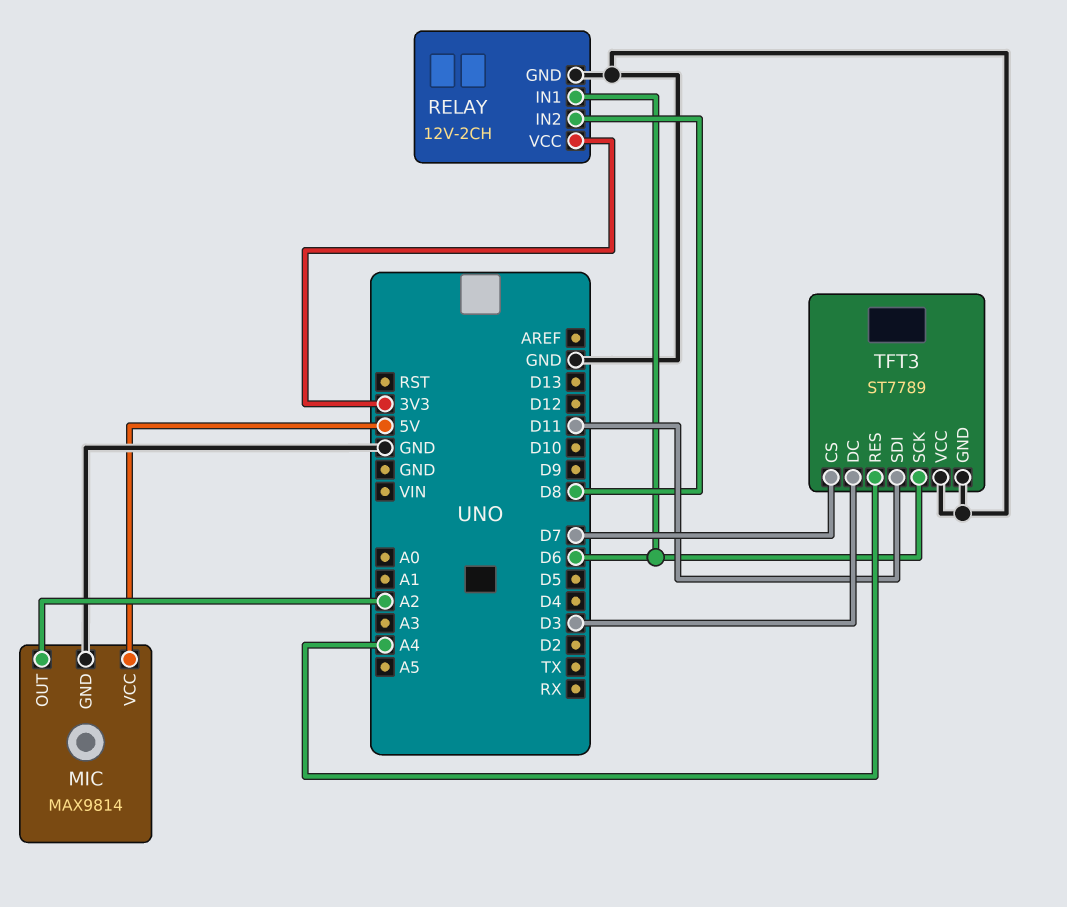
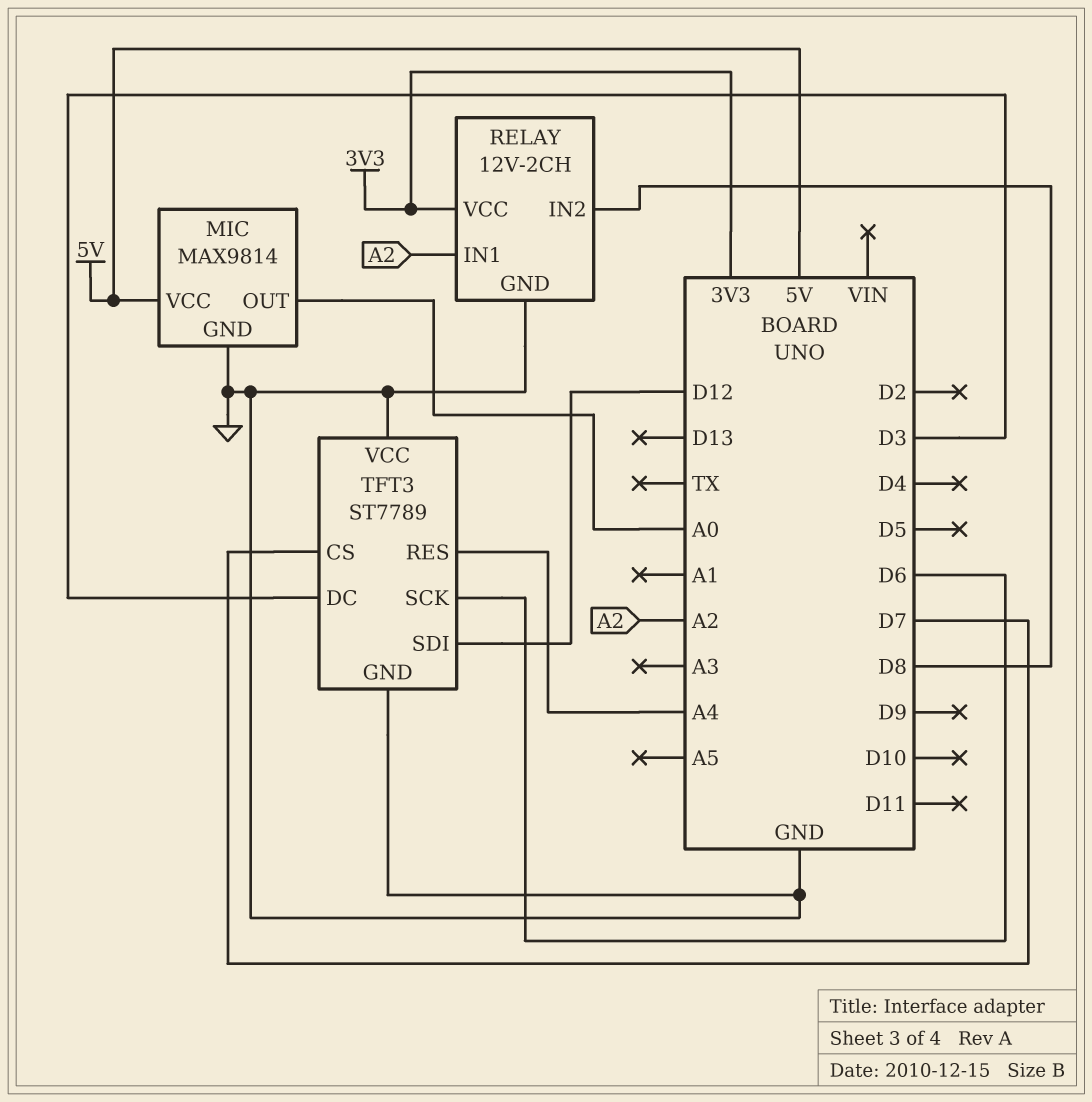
MIC pin OUT: A2 -> A0
RELAY pin IN1: D6 -> A2
TFT3 pin SDI: D11 -> D12

